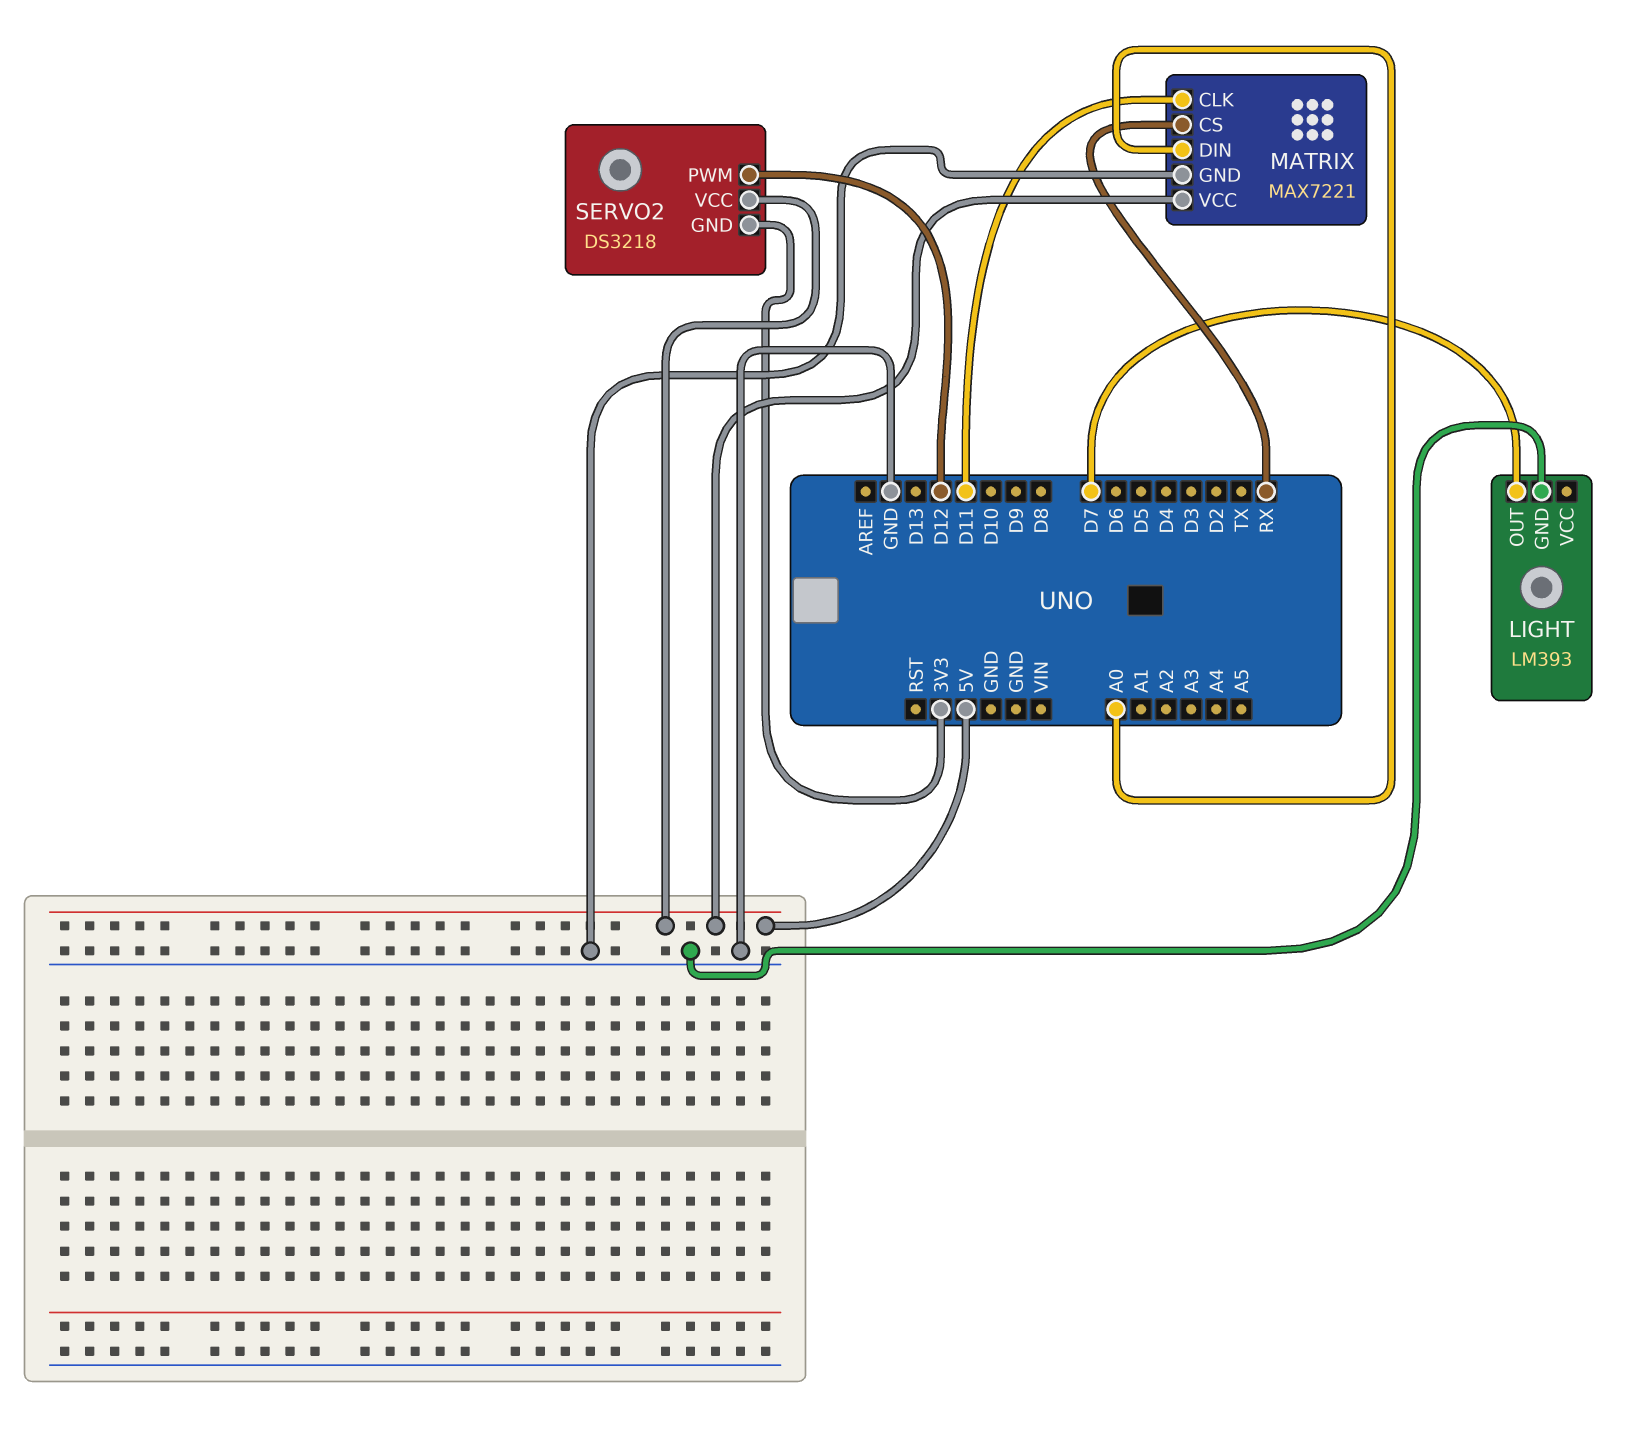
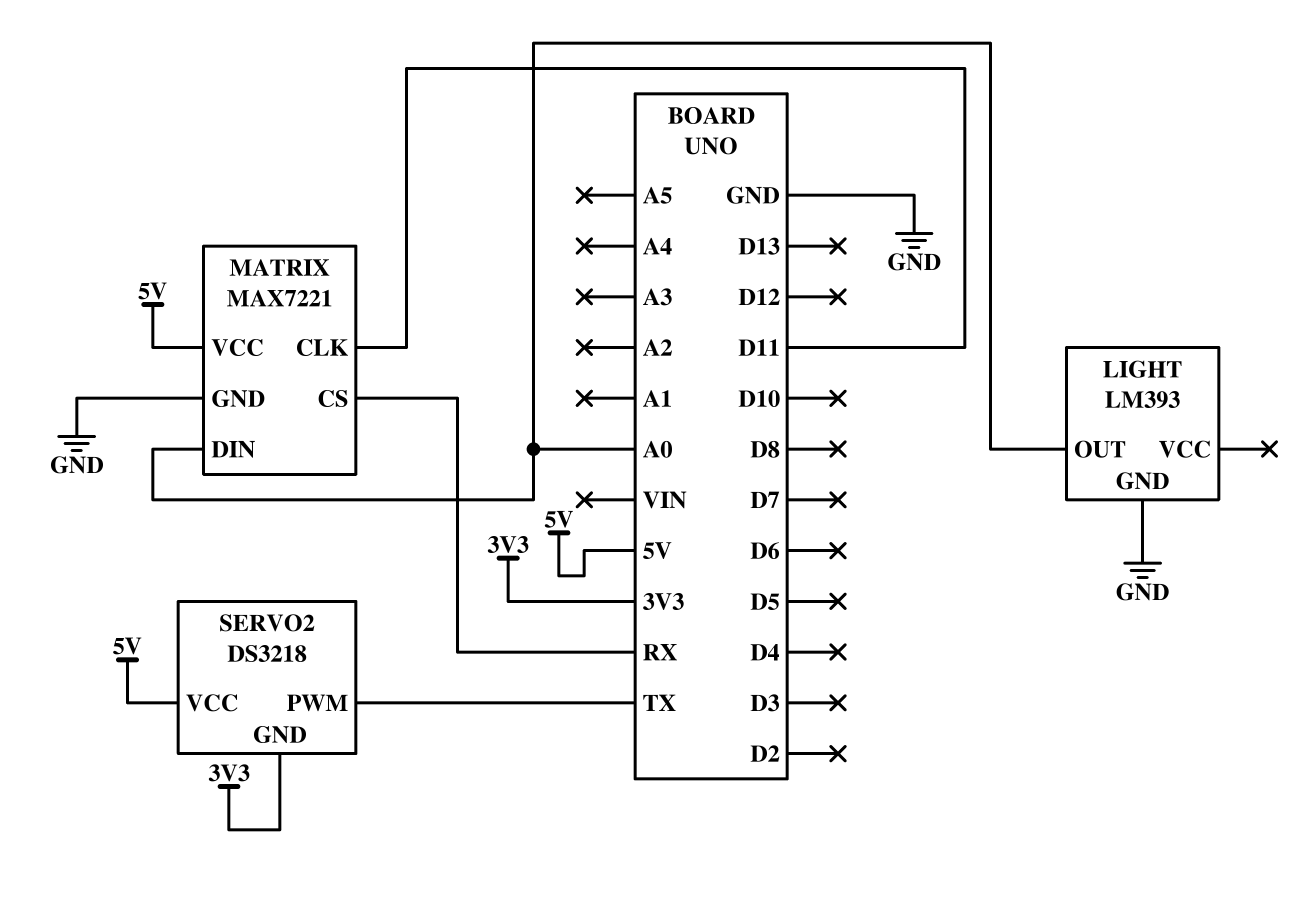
LIGHT pin OUT: D7 -> A0
SERVO2 pin PWM: D12 -> TX

